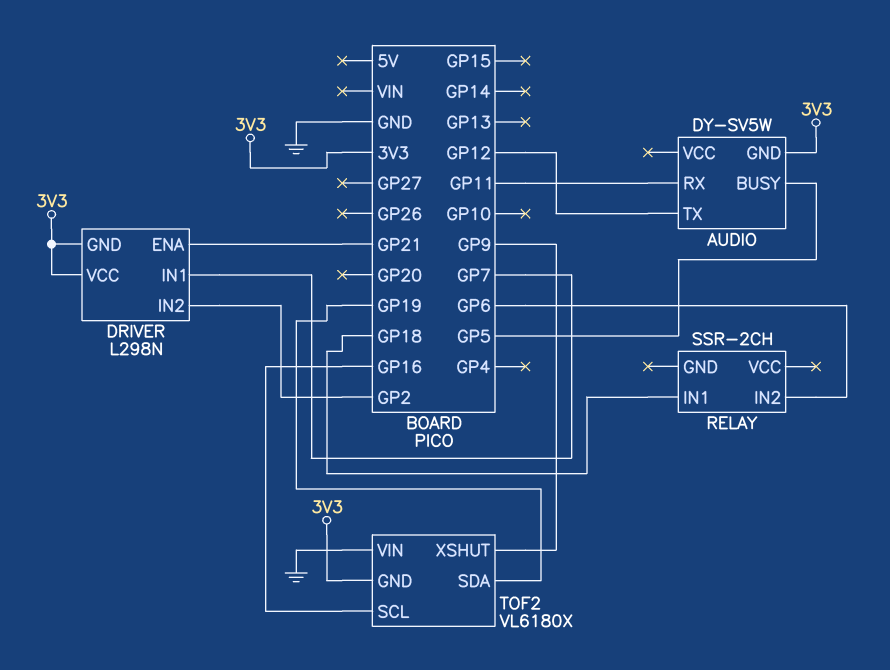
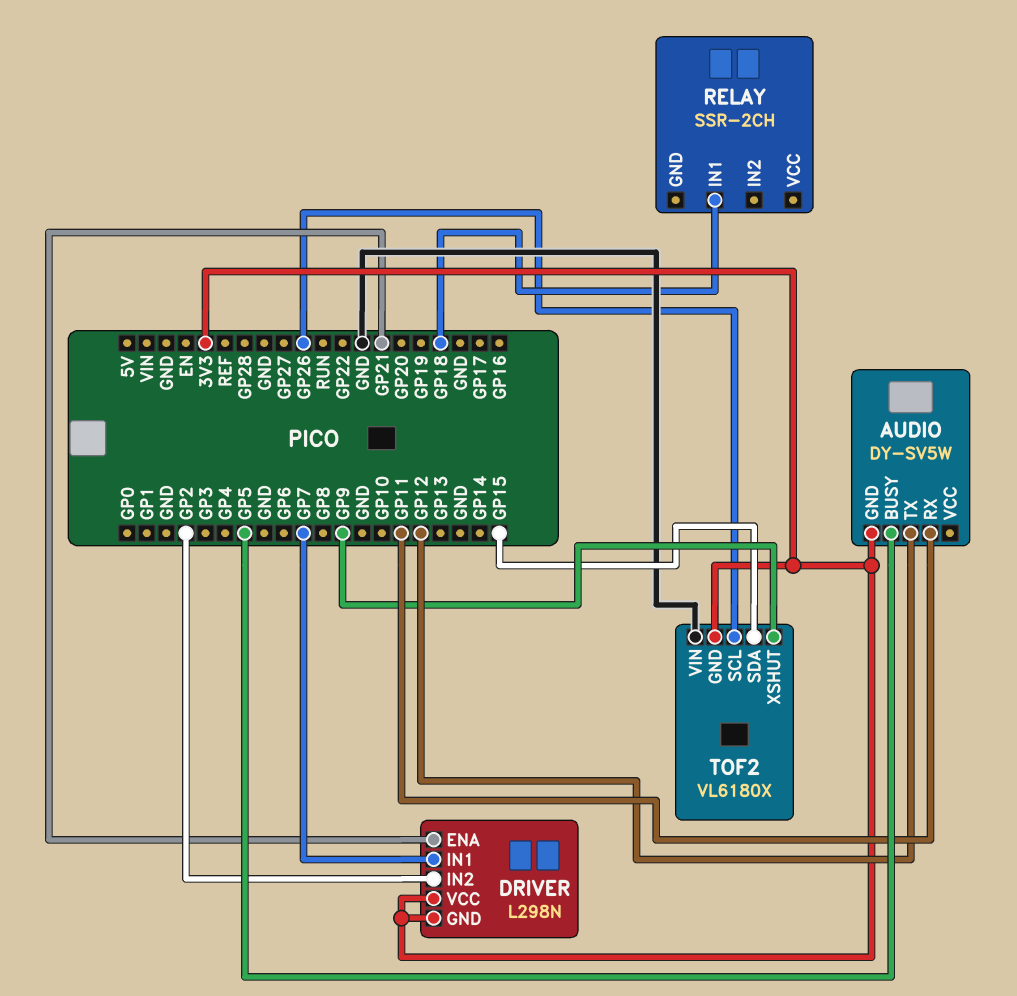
RELAY pin IN2: GP6 -> none
TOF2 pin SCL: GP16 -> GP26
TOF2 pin SDA: GP19 -> GP15

